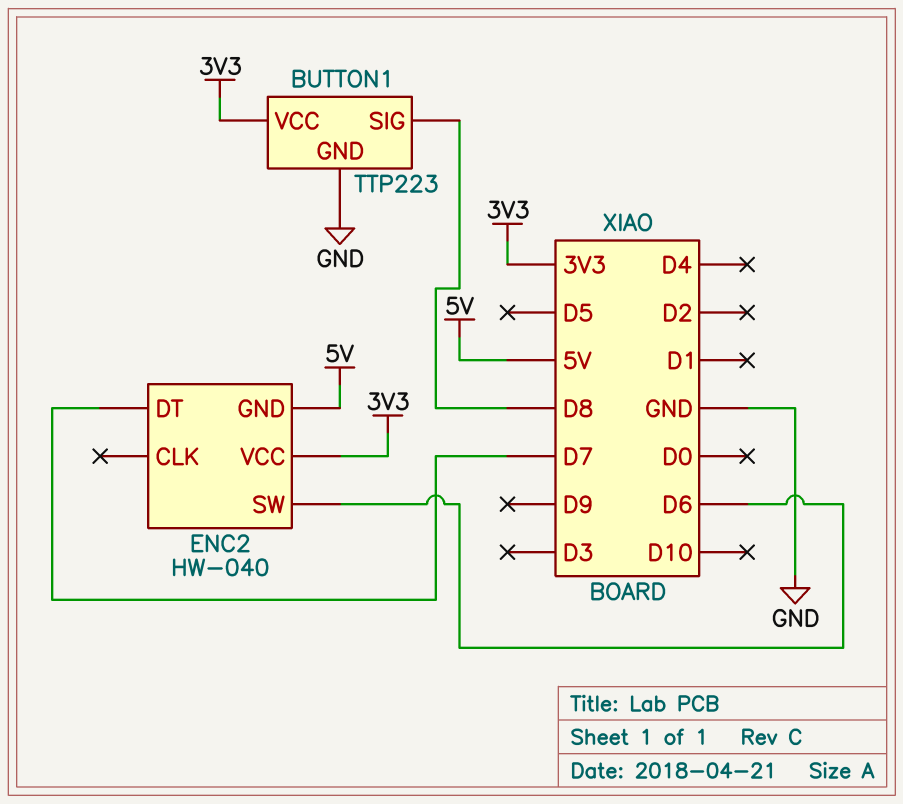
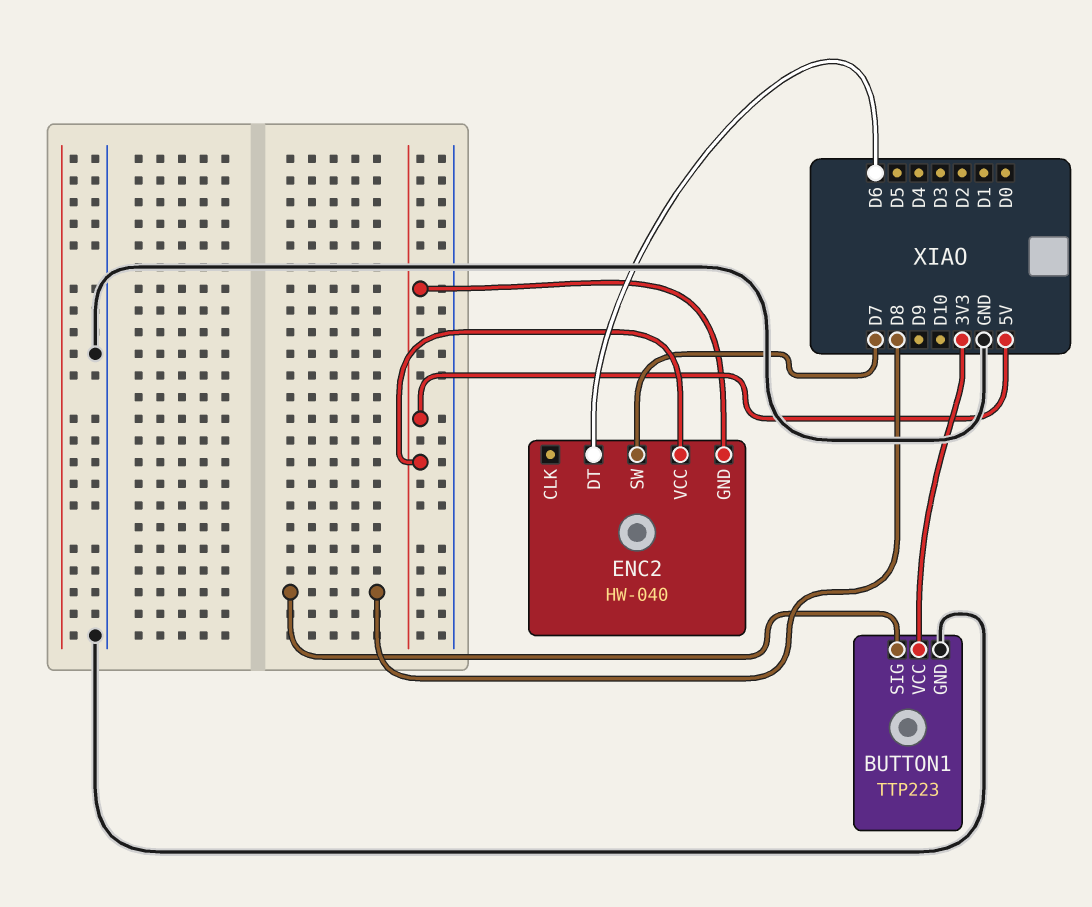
ENC2 pin DT: D7 -> D6
ENC2 pin SW: D6 -> D7
ENC2 pin VCC: 3V3 -> 5V

